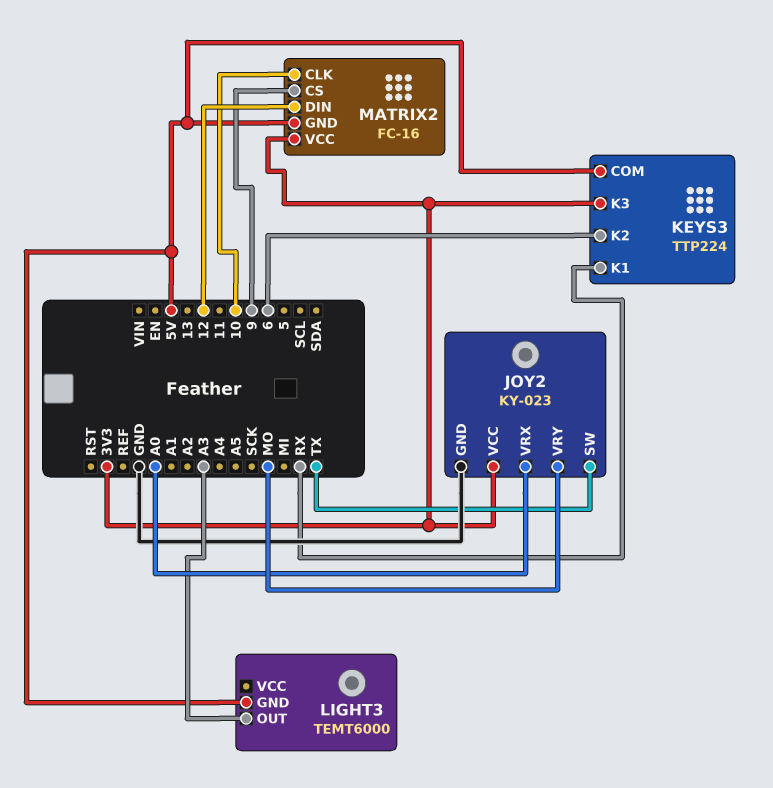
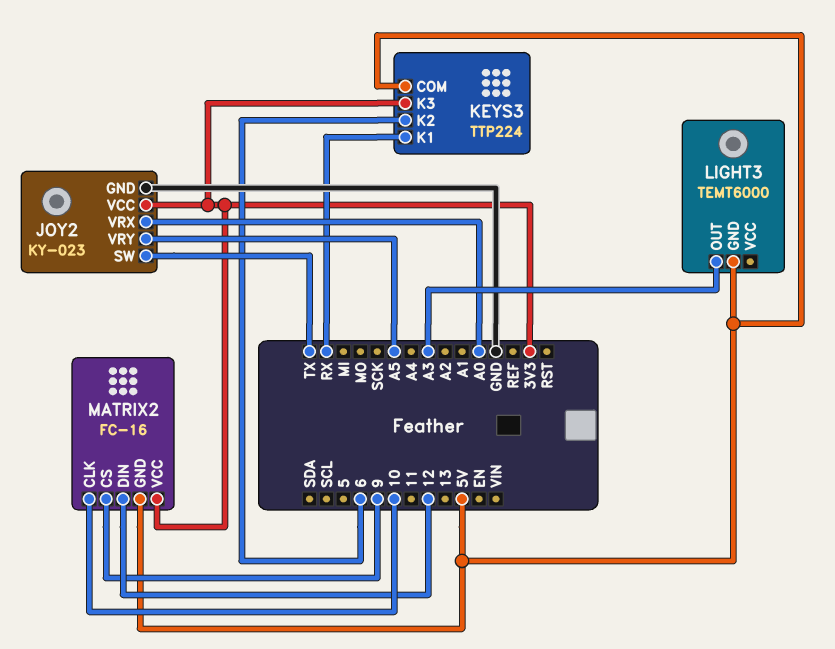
JOY2 pin VRY: MO -> A5

